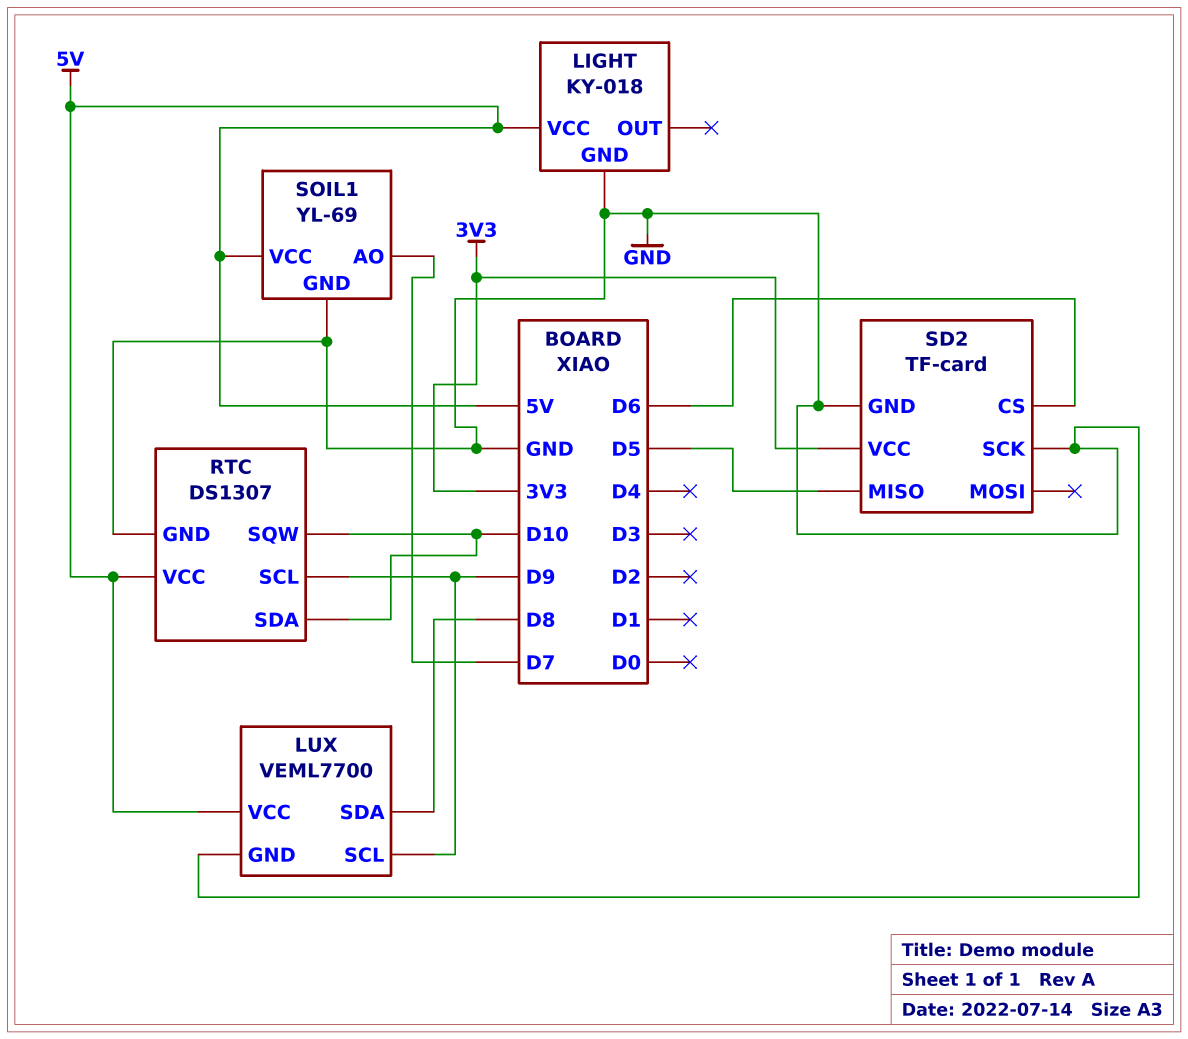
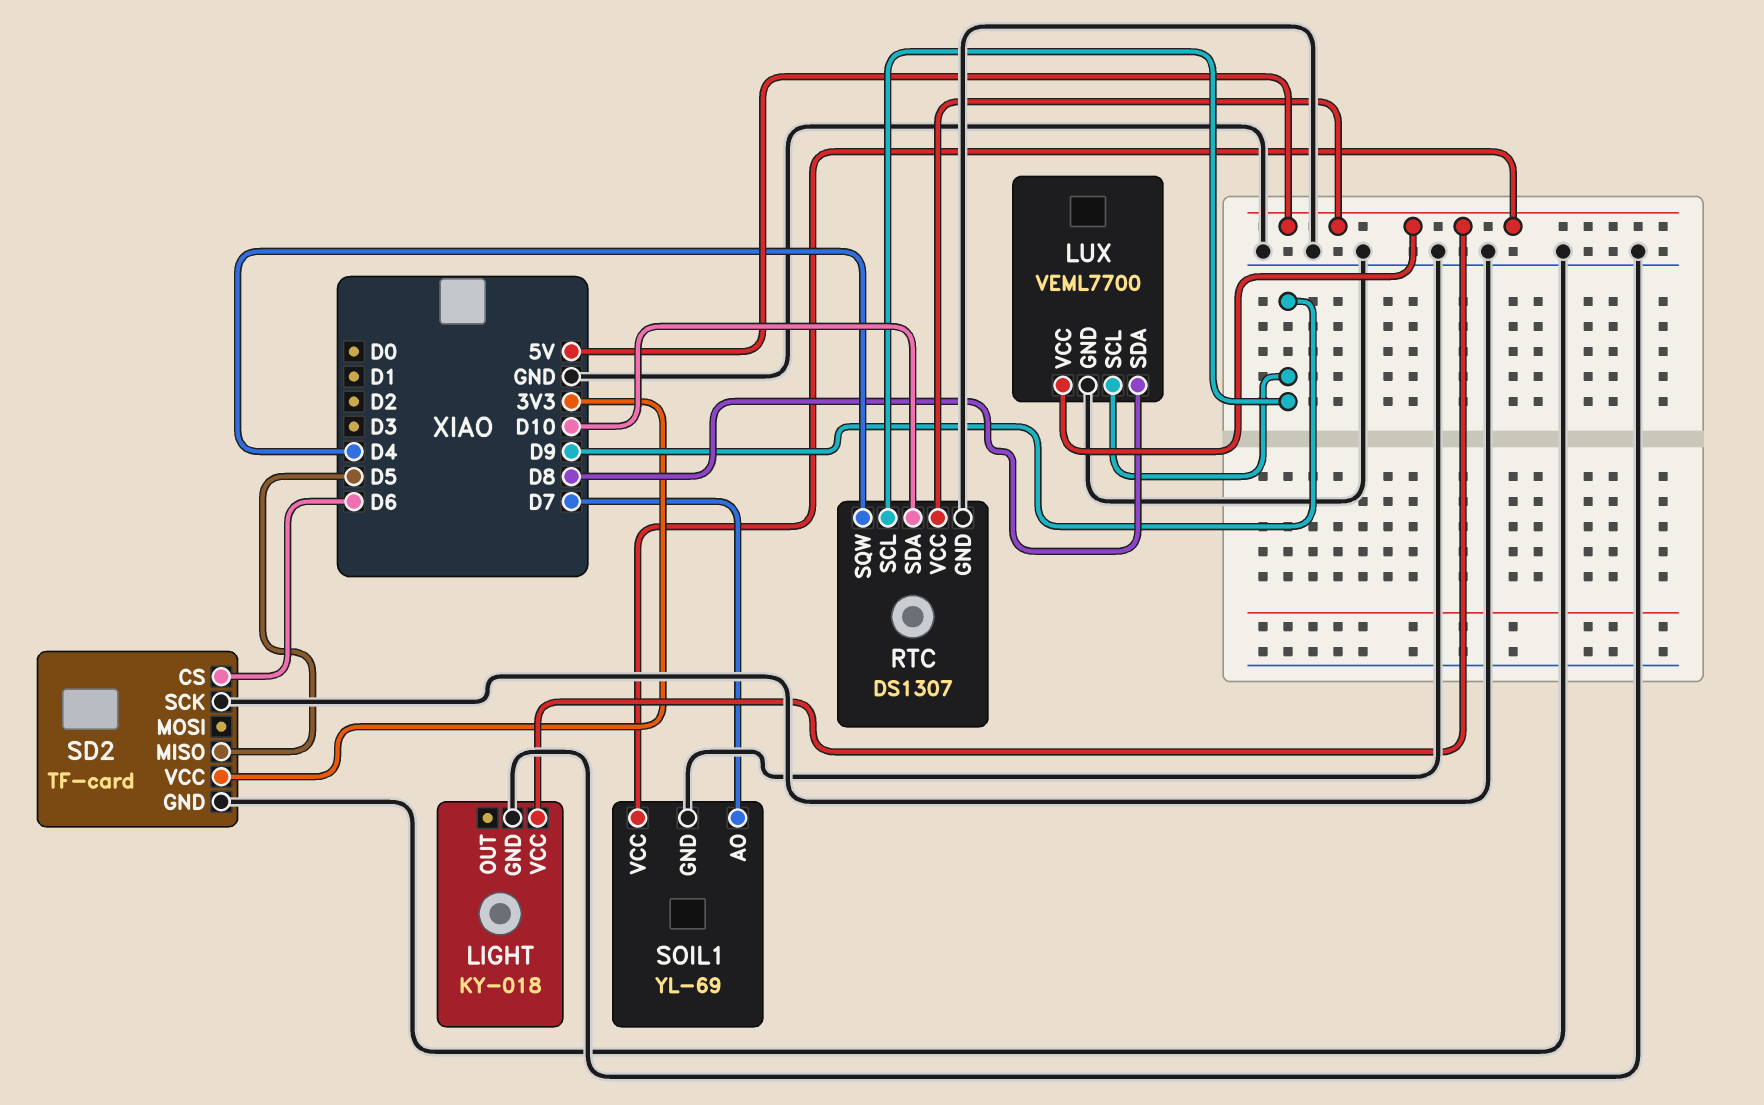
RTC pin SQW: D10 -> D4

